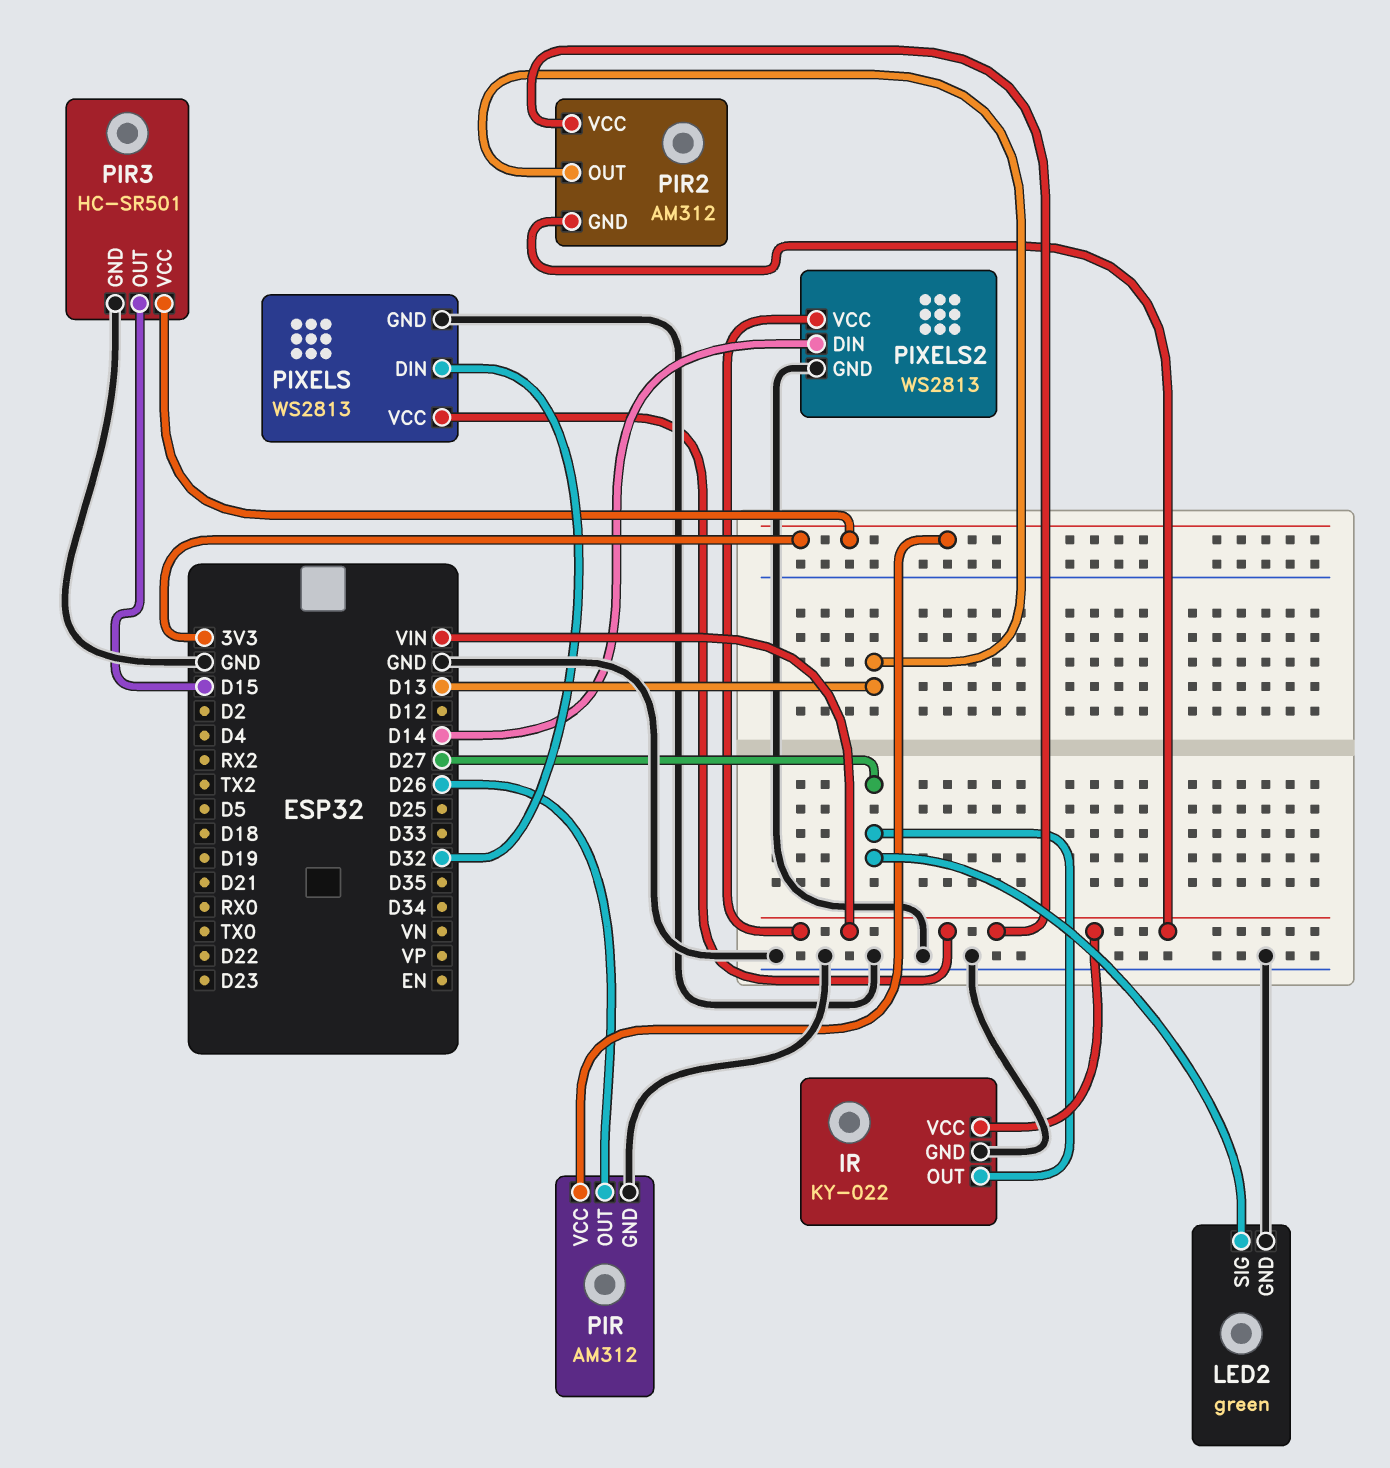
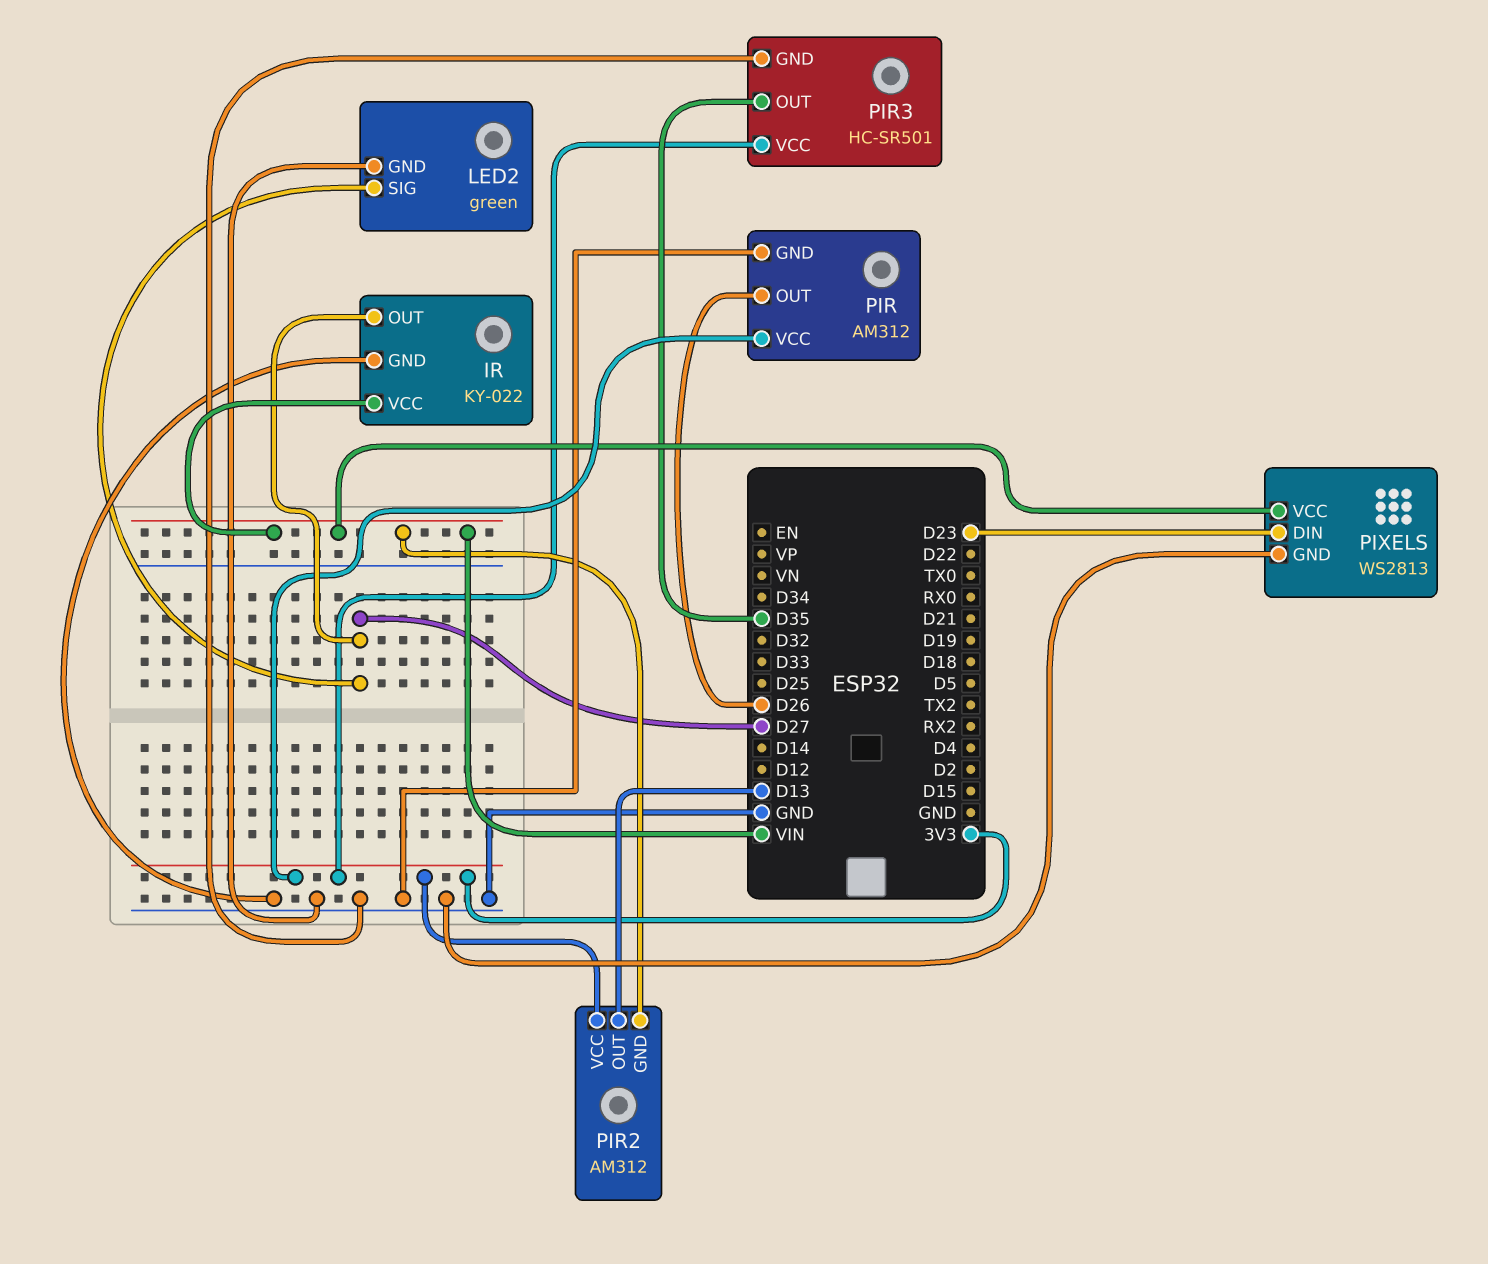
PIR2 pin VCC: VIN -> 3V3
PIR3 pin OUT: D15 -> D35
PIXELS pin DIN: D32 -> D23
PIXELS2: WS2813 -> none
PIXELS2 pin DIN: D14 -> none
PIXELS2 pin GND: GND -> none
PIXELS2 pin VCC: VIN -> none

